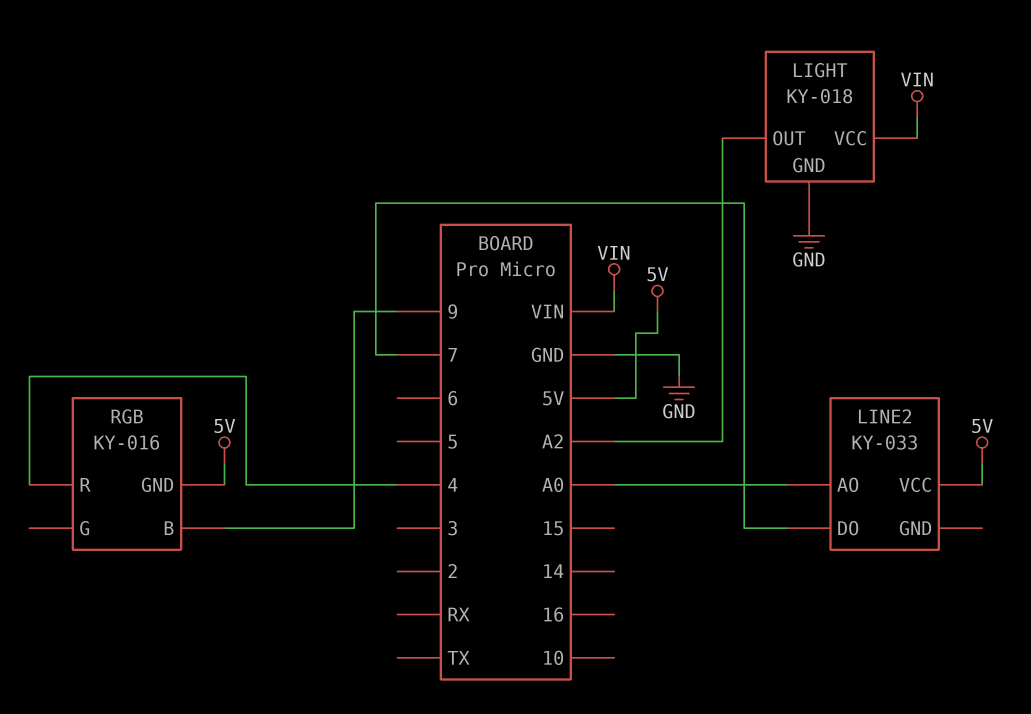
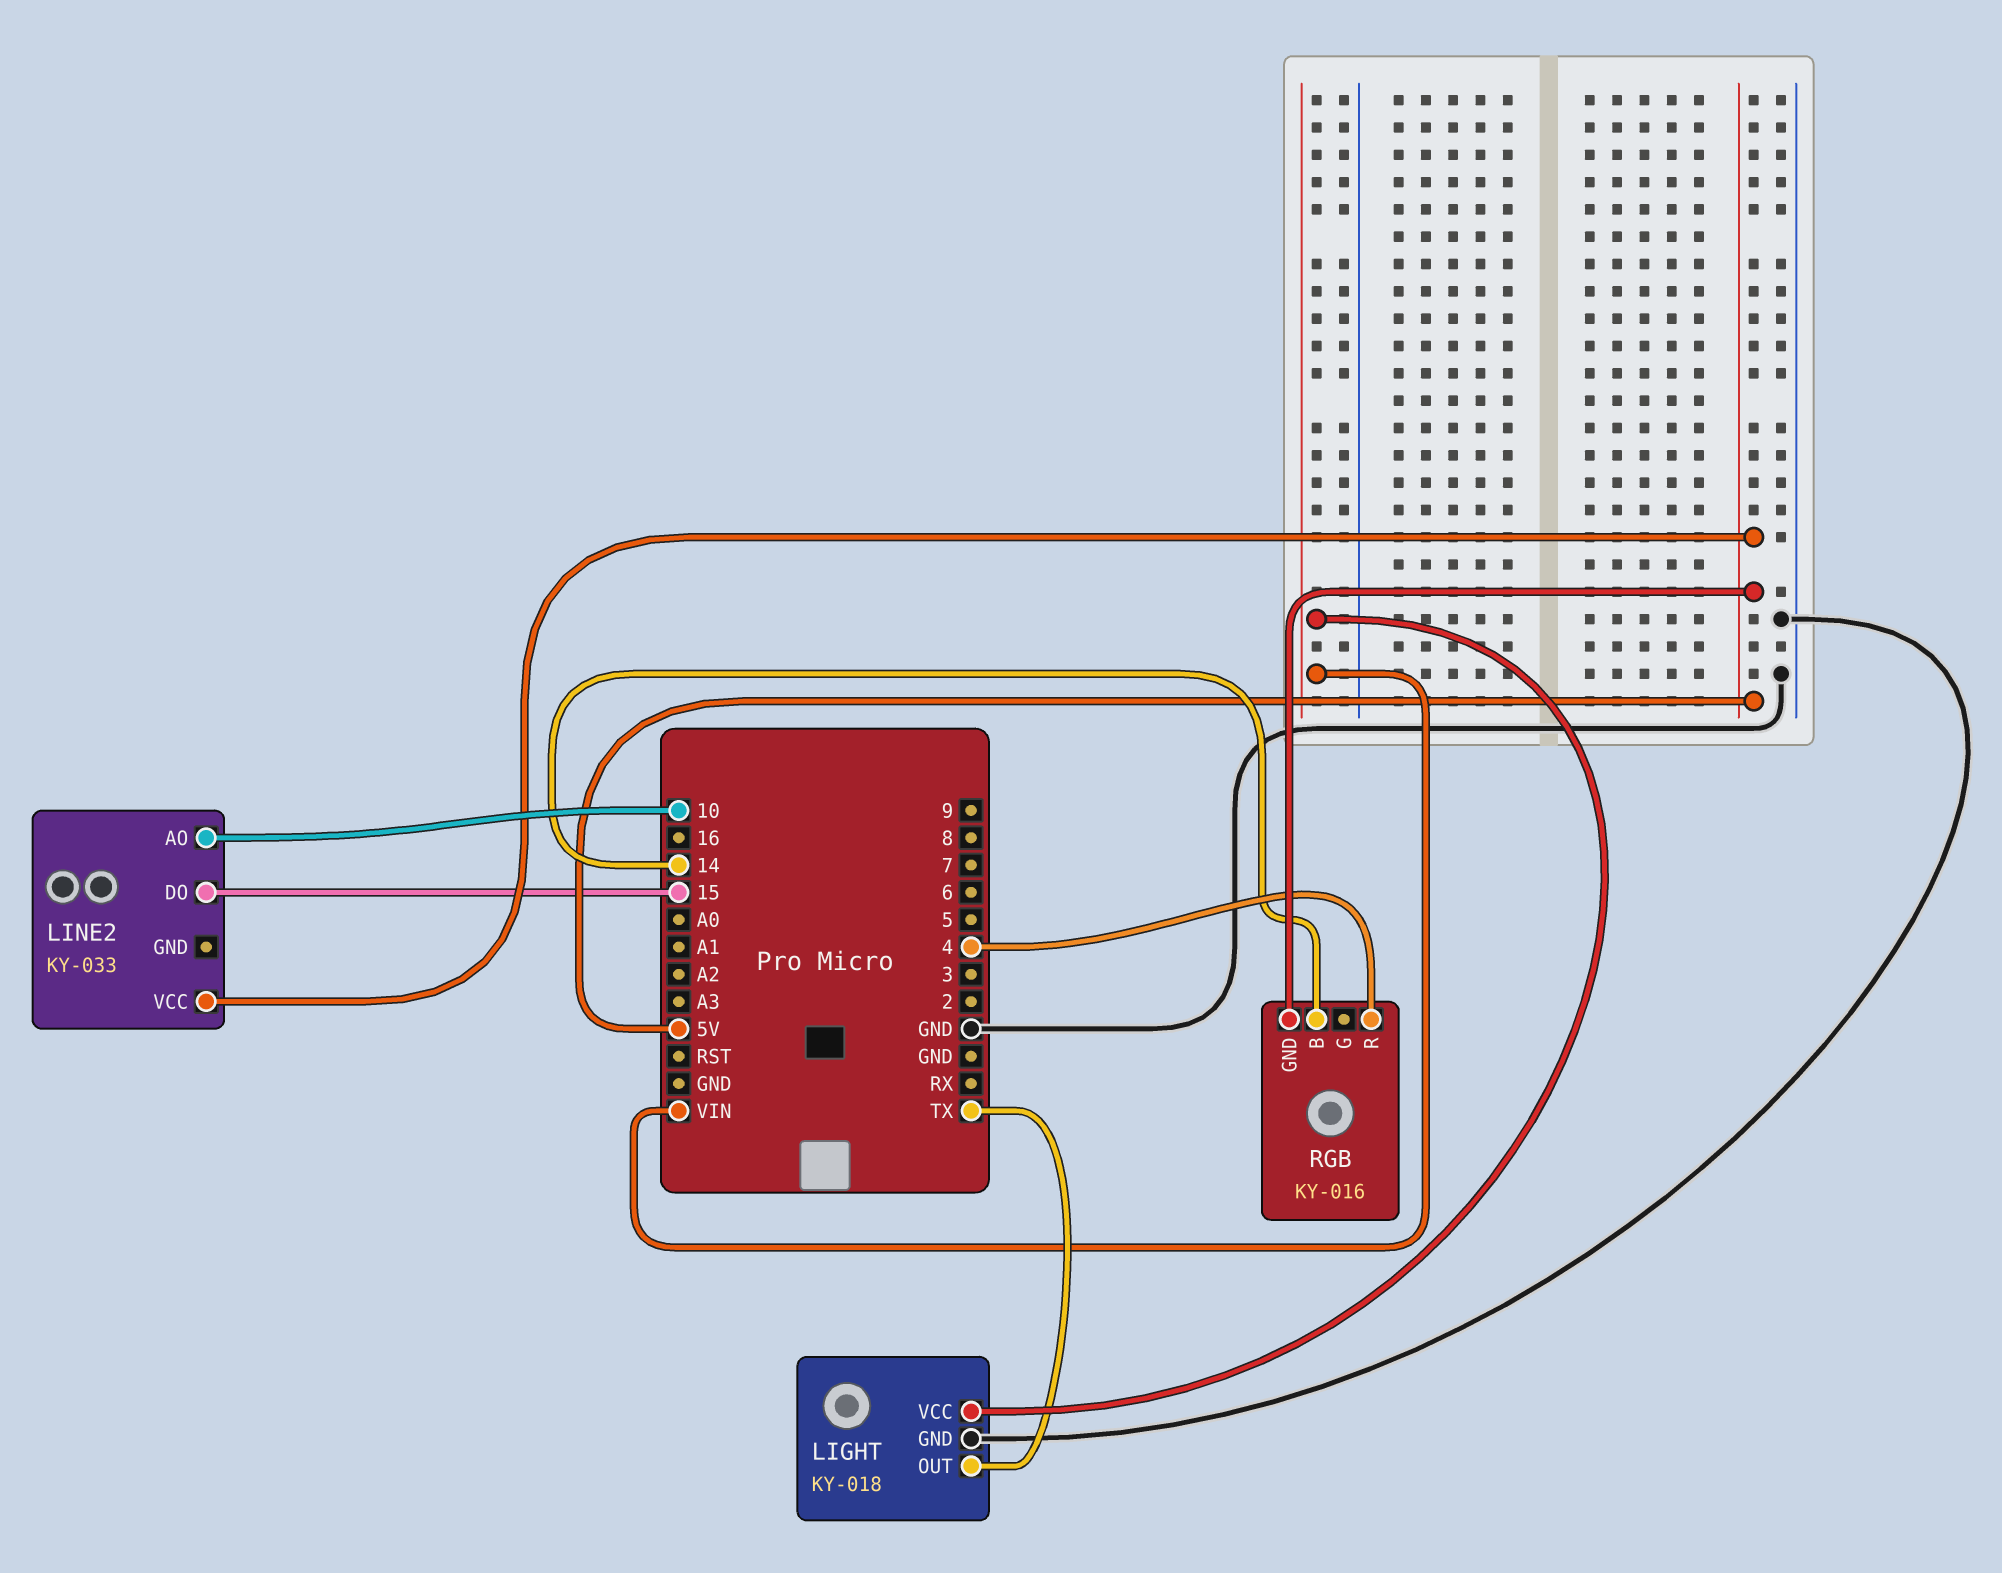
LIGHT pin OUT: A2 -> TX
LINE2 pin AO: A0 -> 10
LINE2 pin DO: 7 -> 15
RGB pin B: 9 -> 14

